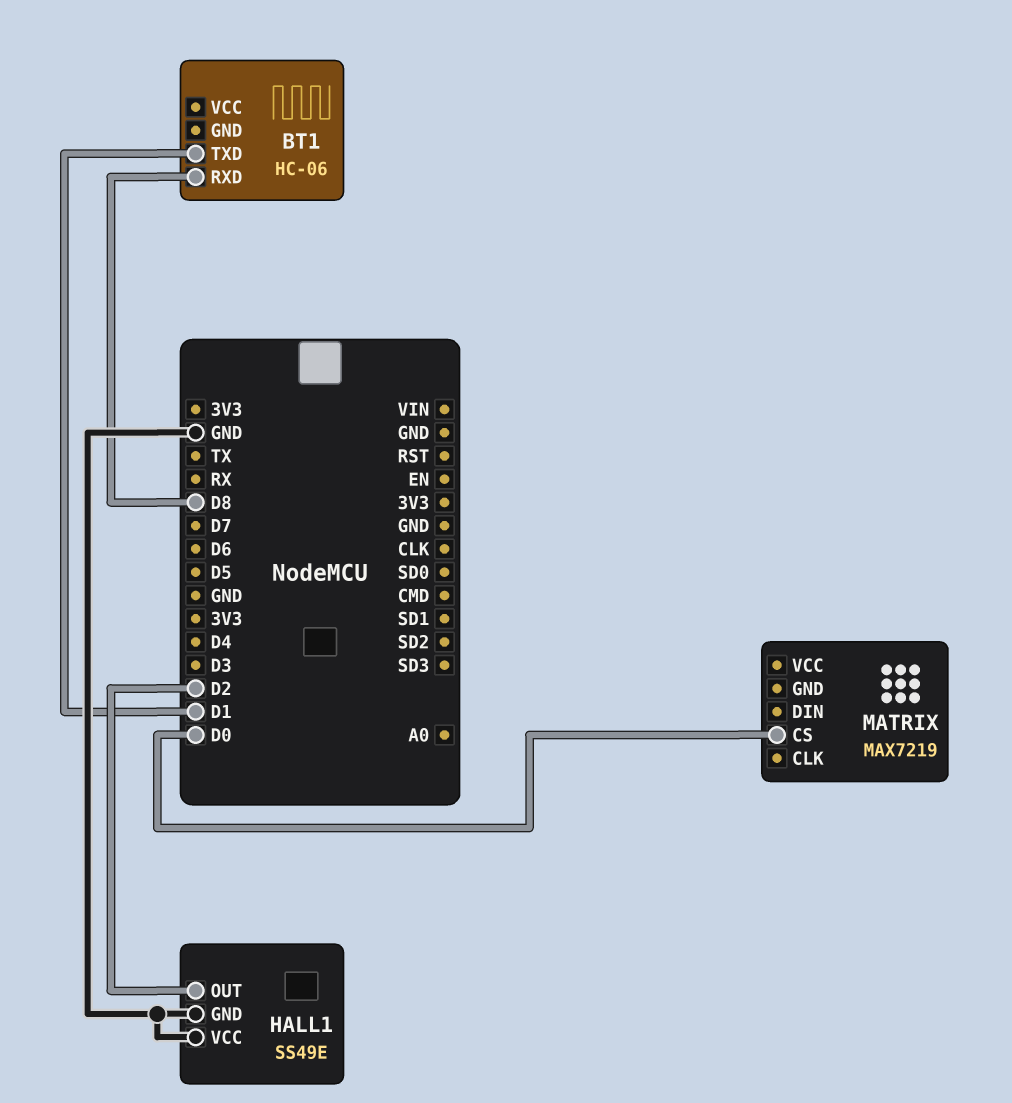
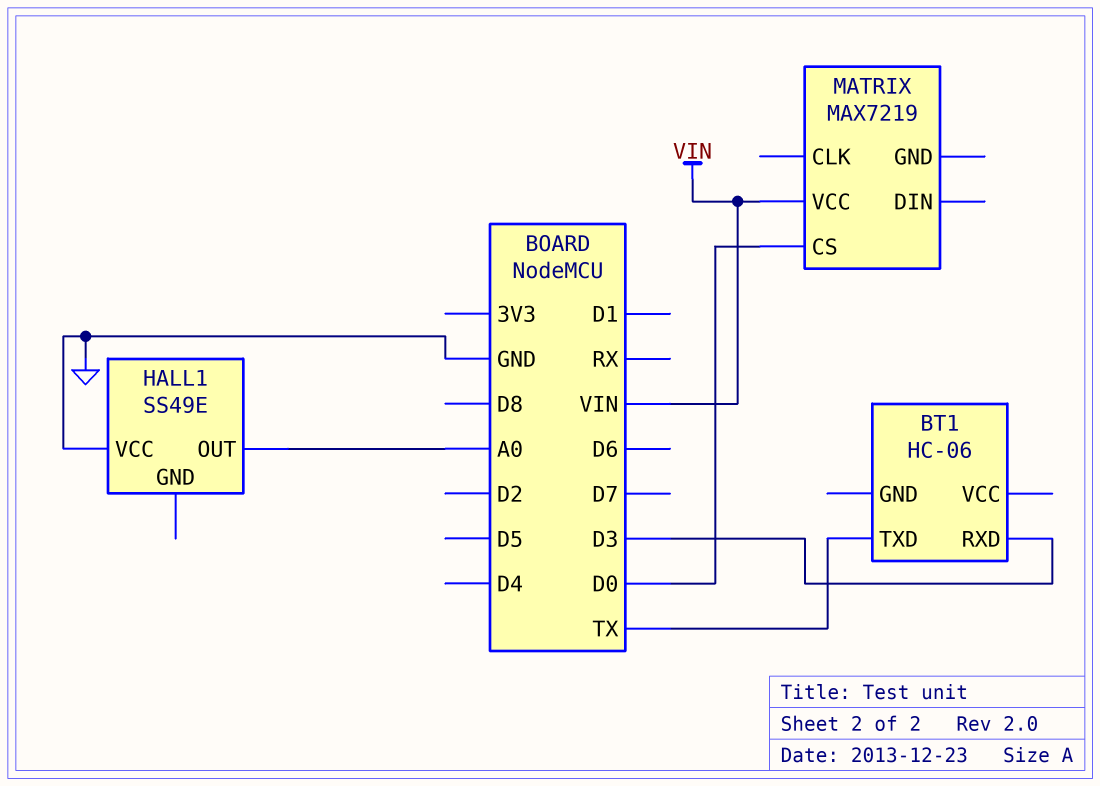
BT1 pin RXD: D8 -> D3
BT1 pin TXD: D1 -> TX
HALL1 pin GND: GND -> none
HALL1 pin OUT: D2 -> A0
MATRIX pin VCC: none -> VIN

